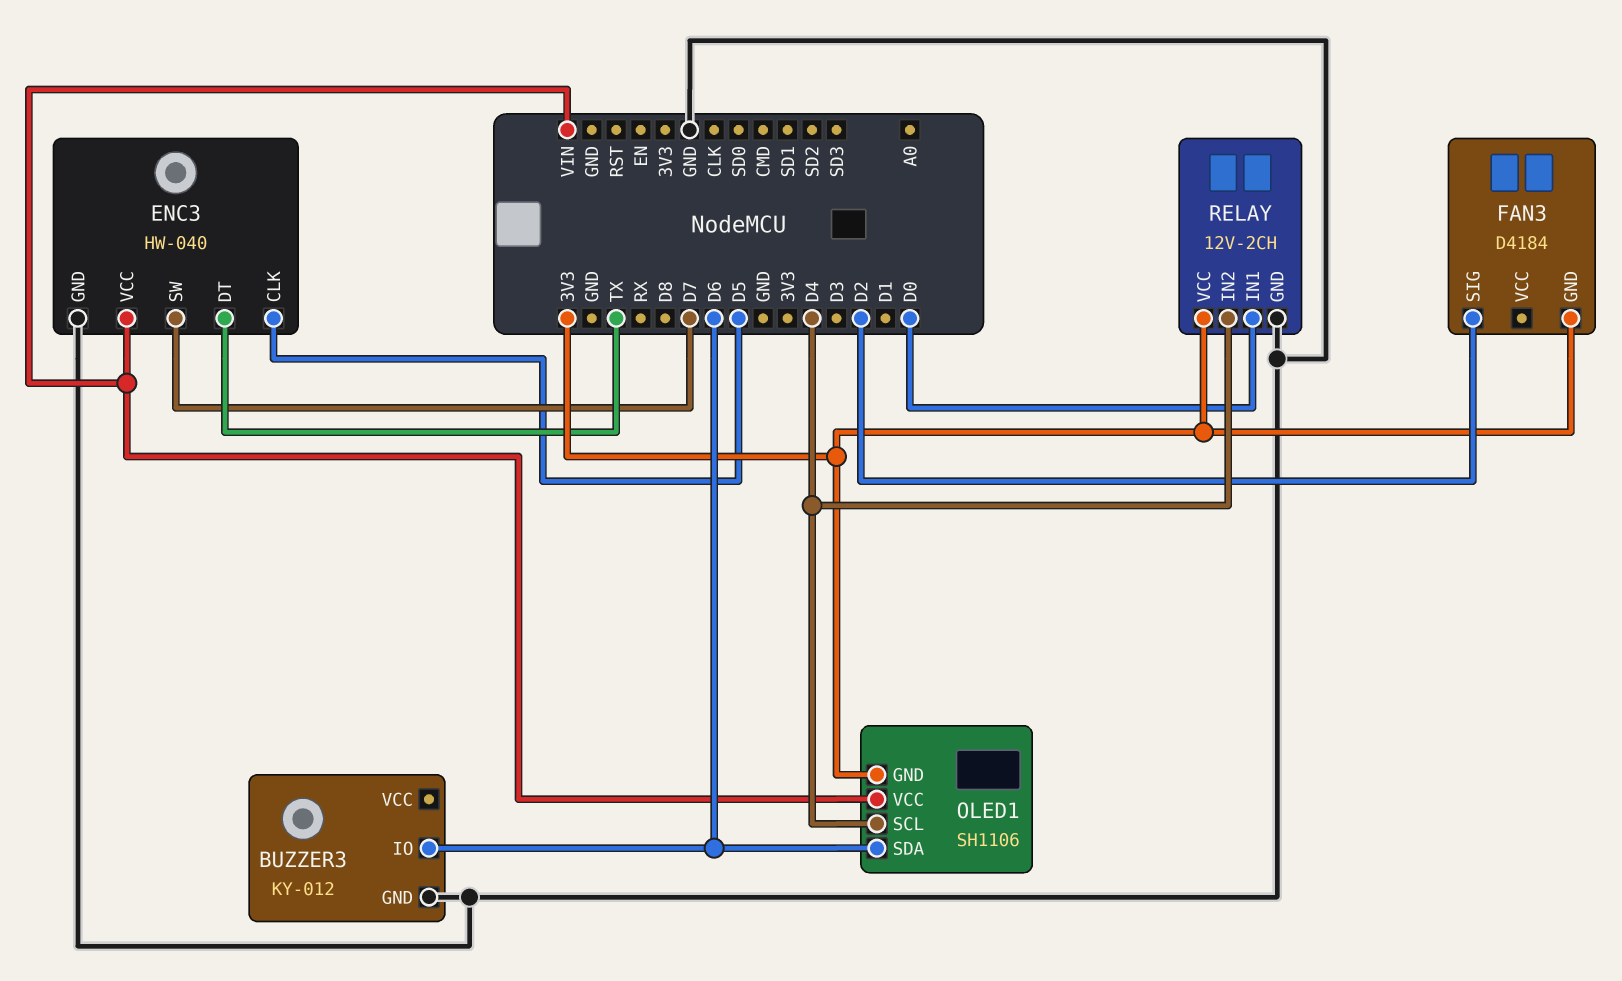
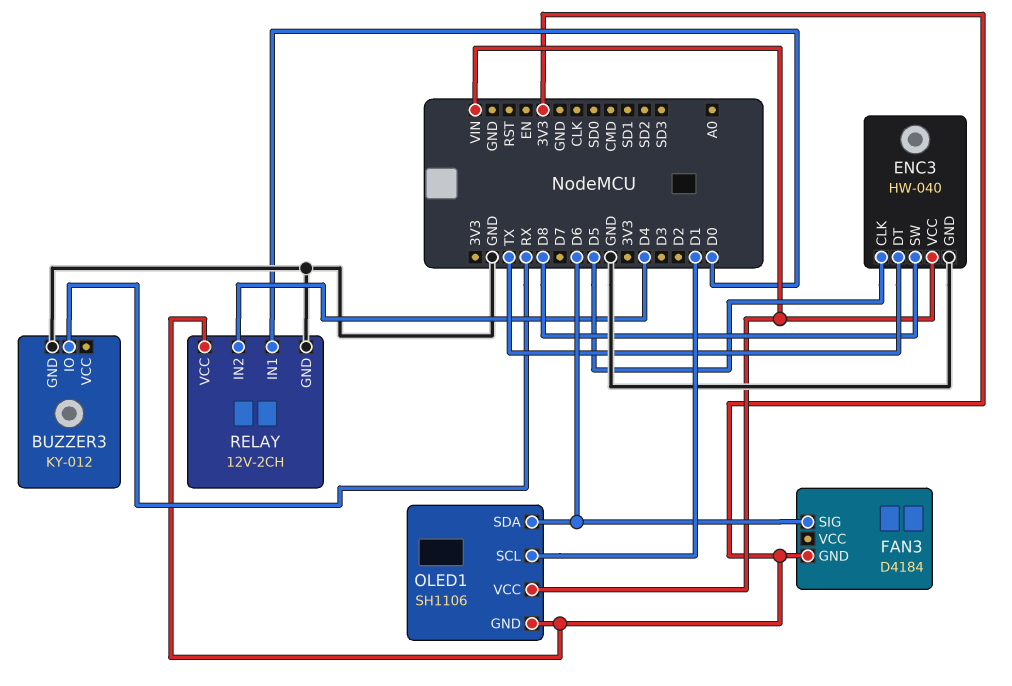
BUZZER3 pin IO: D6 -> RX
ENC3 pin SW: D7 -> D8
FAN3 pin SIG: D2 -> D6
OLED1 pin SCL: D4 -> D1

